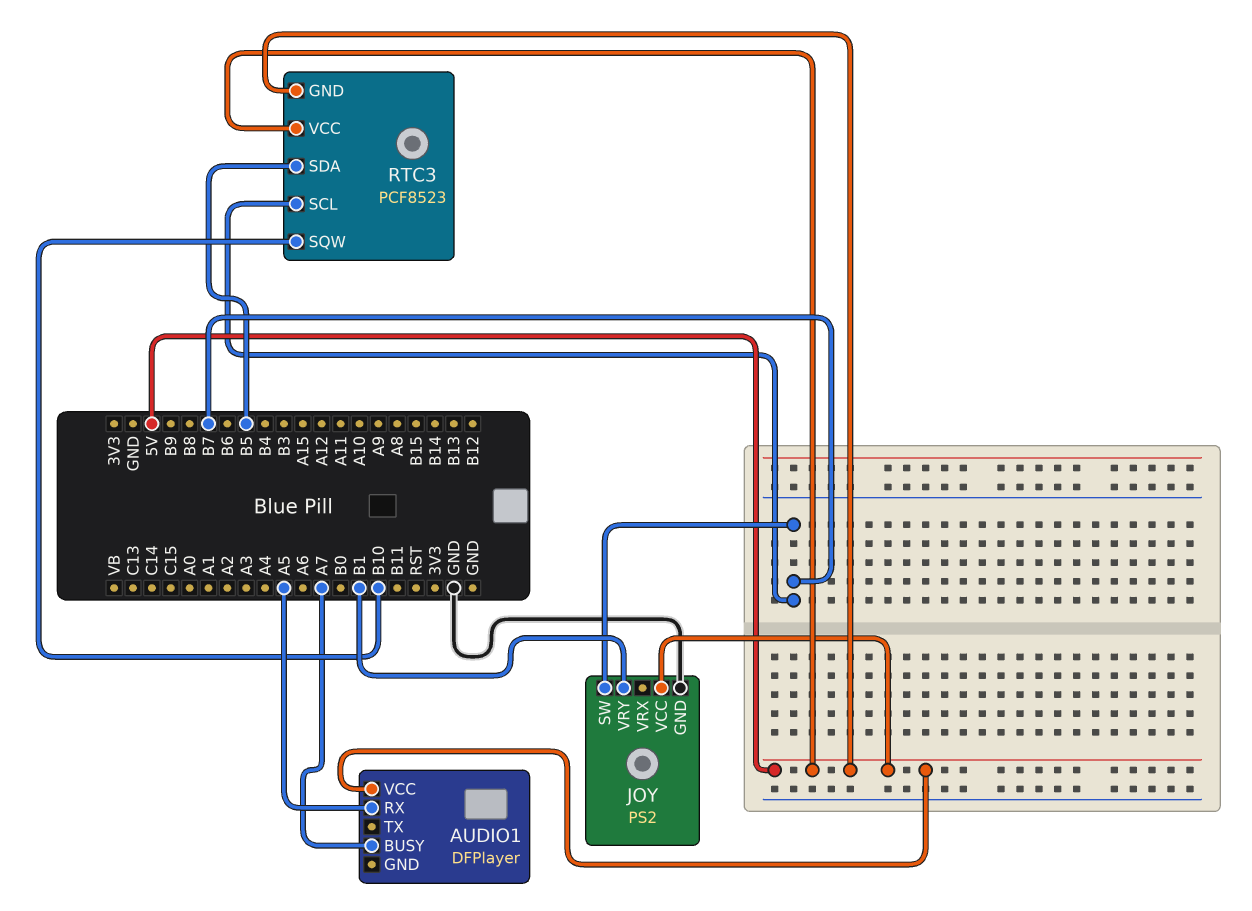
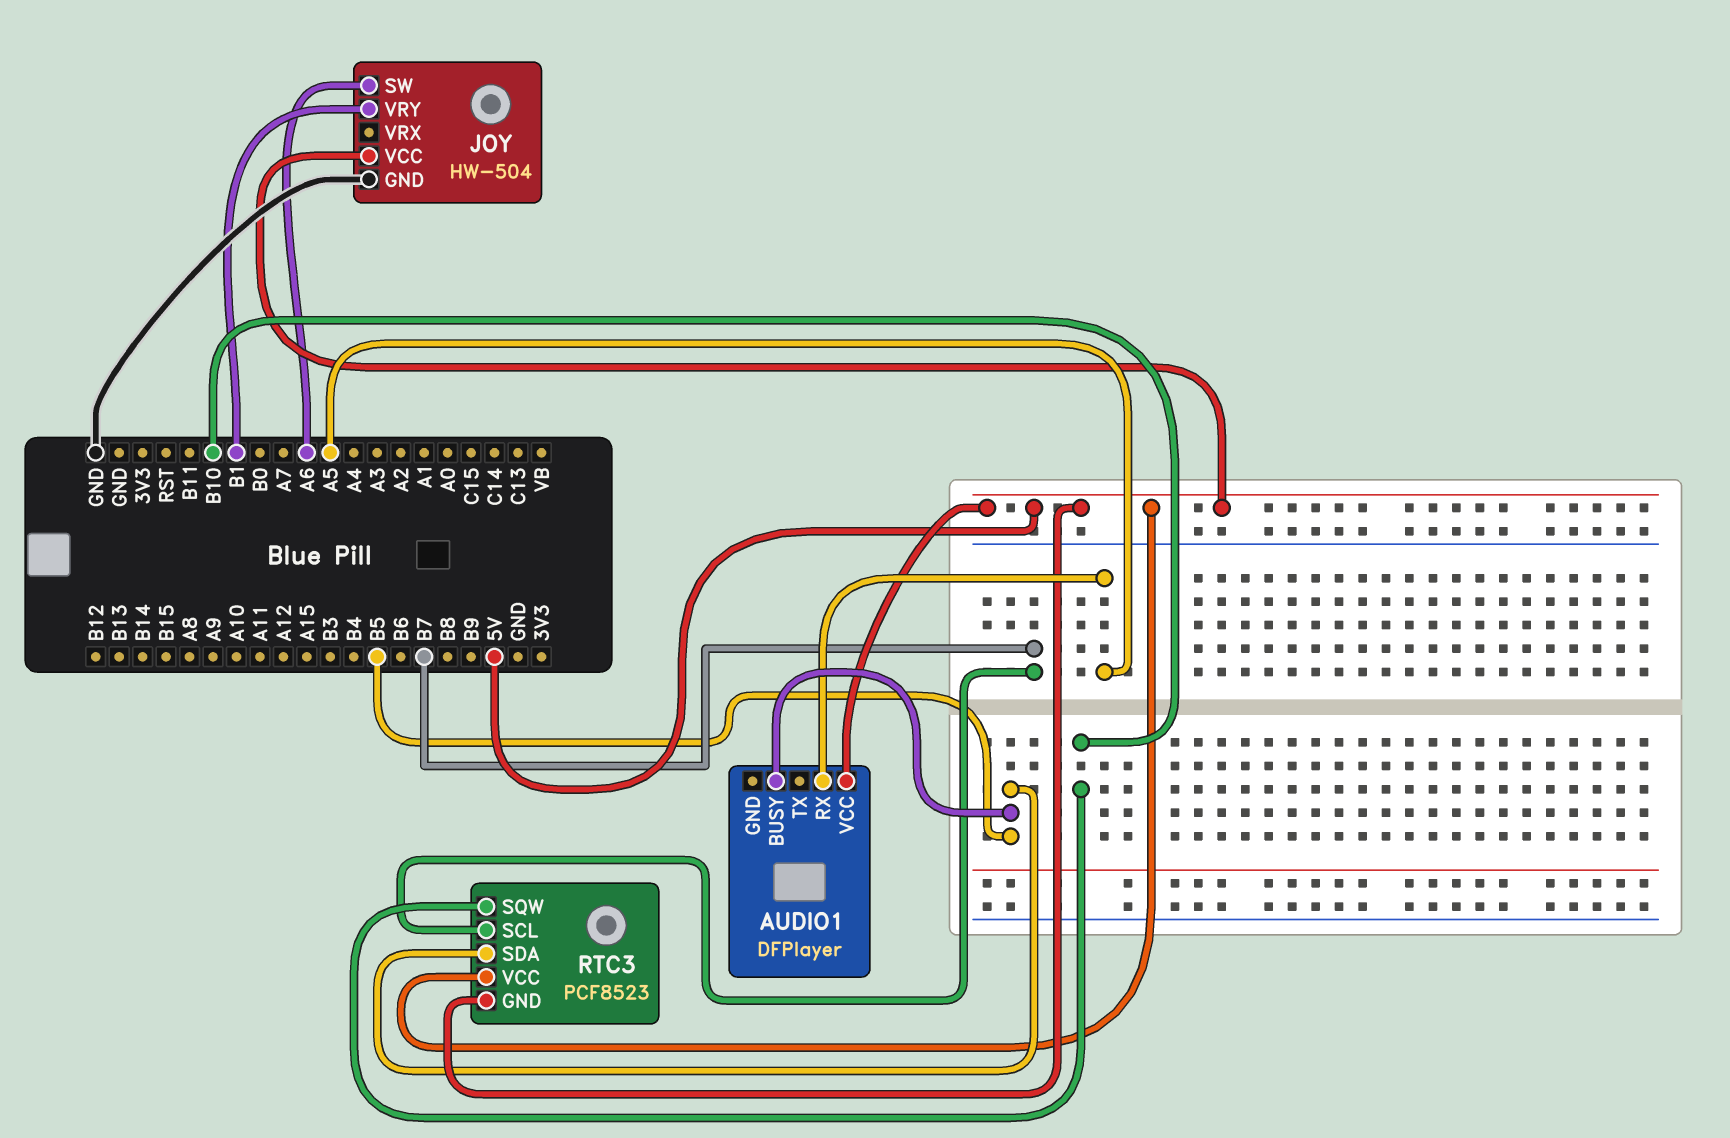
AUDIO1 pin BUSY: A7 -> B5
JOY: PS2 -> HW-504
JOY pin SW: B7 -> A6

